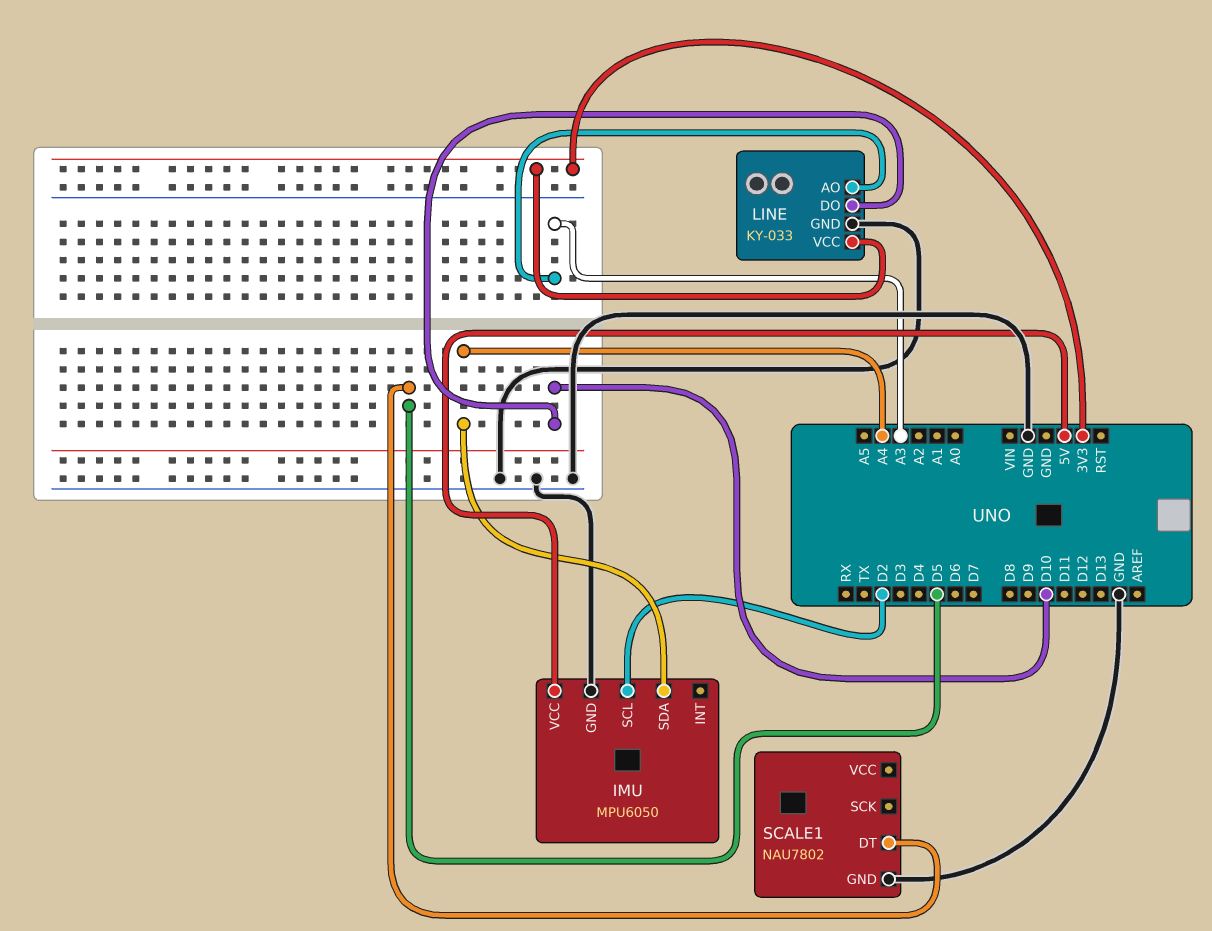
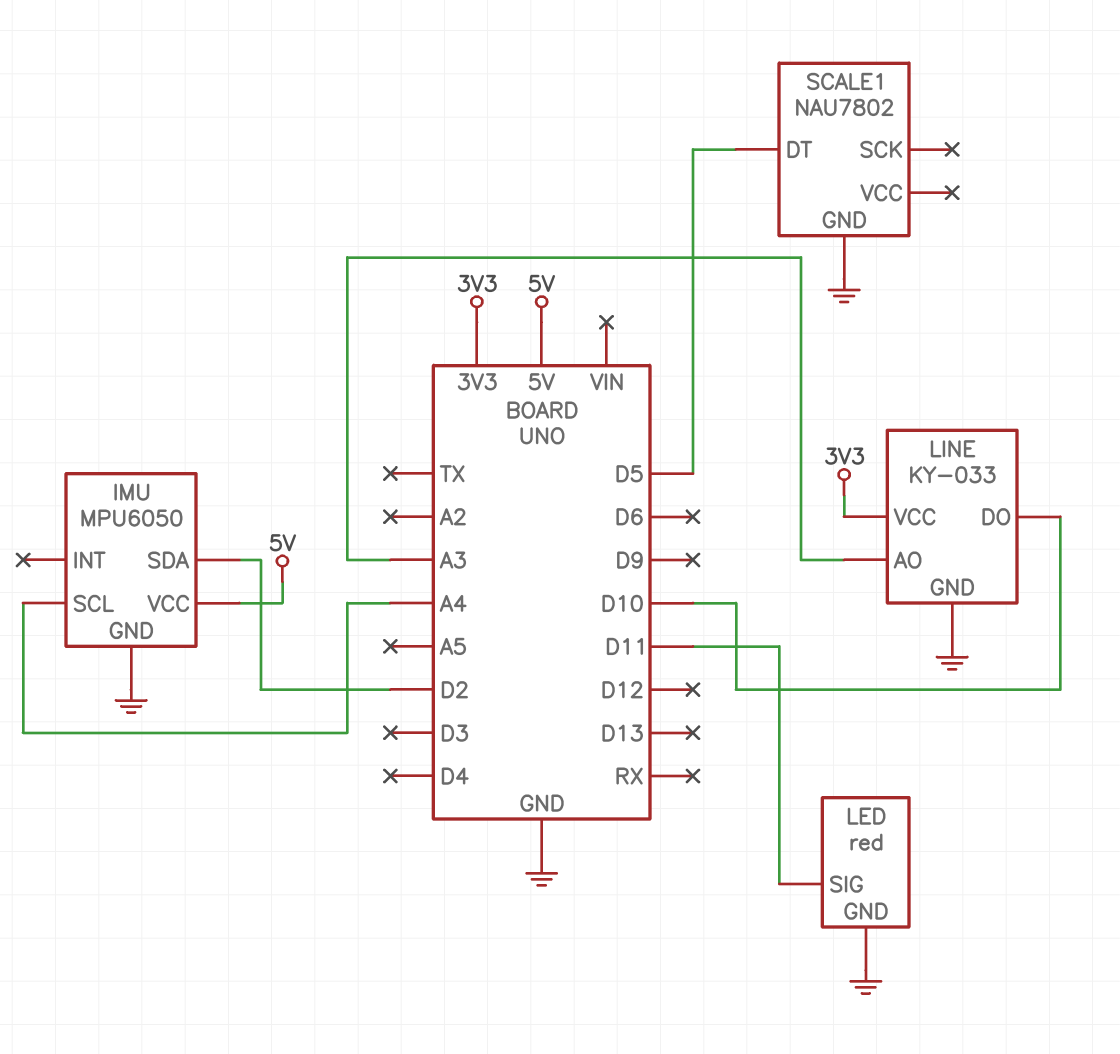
IMU pin SCL: D2 -> A4
IMU pin SDA: A4 -> D2
LED: none -> red
LED pin GND: none -> GND
LED pin SIG: none -> D11

